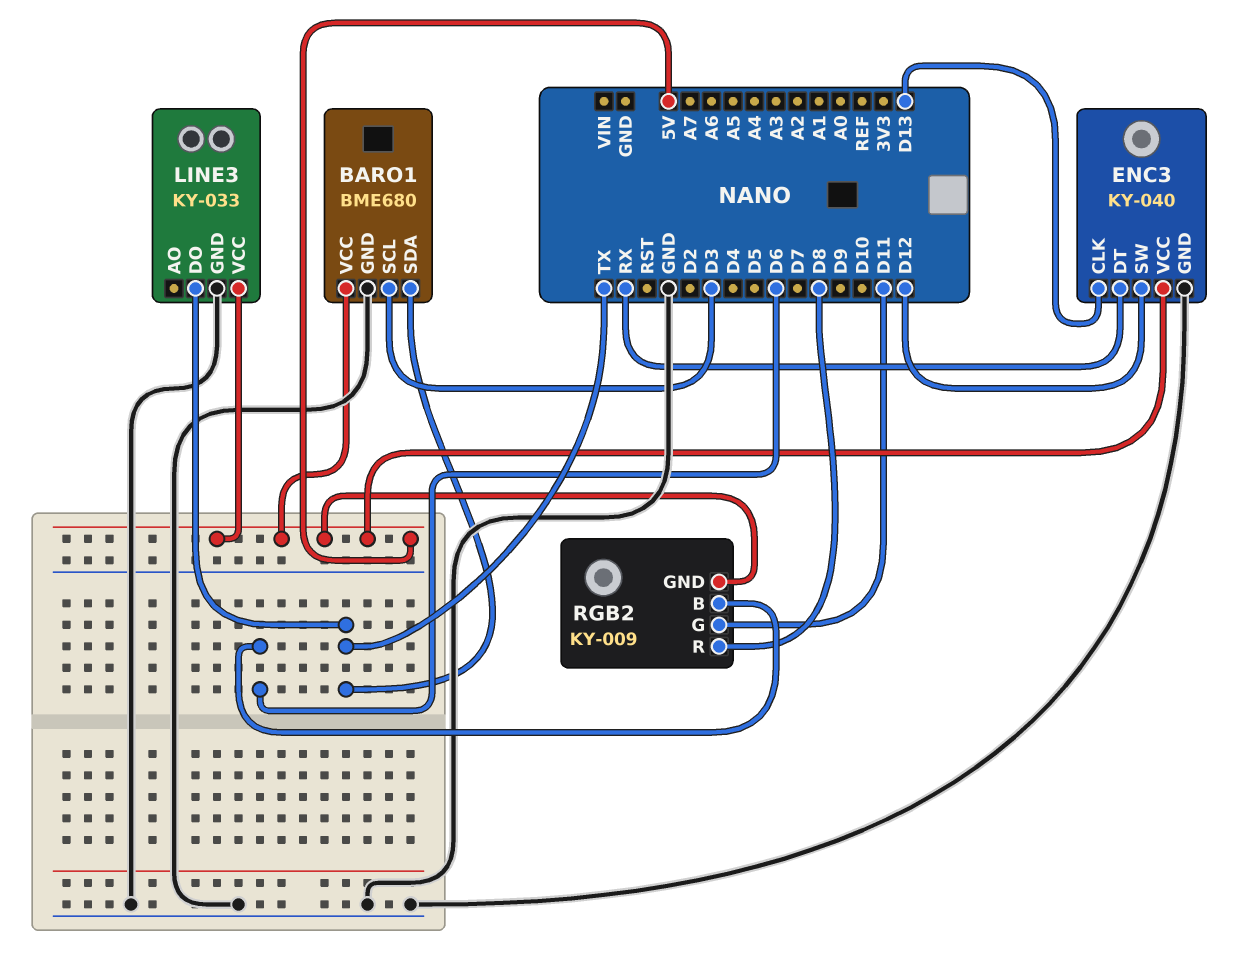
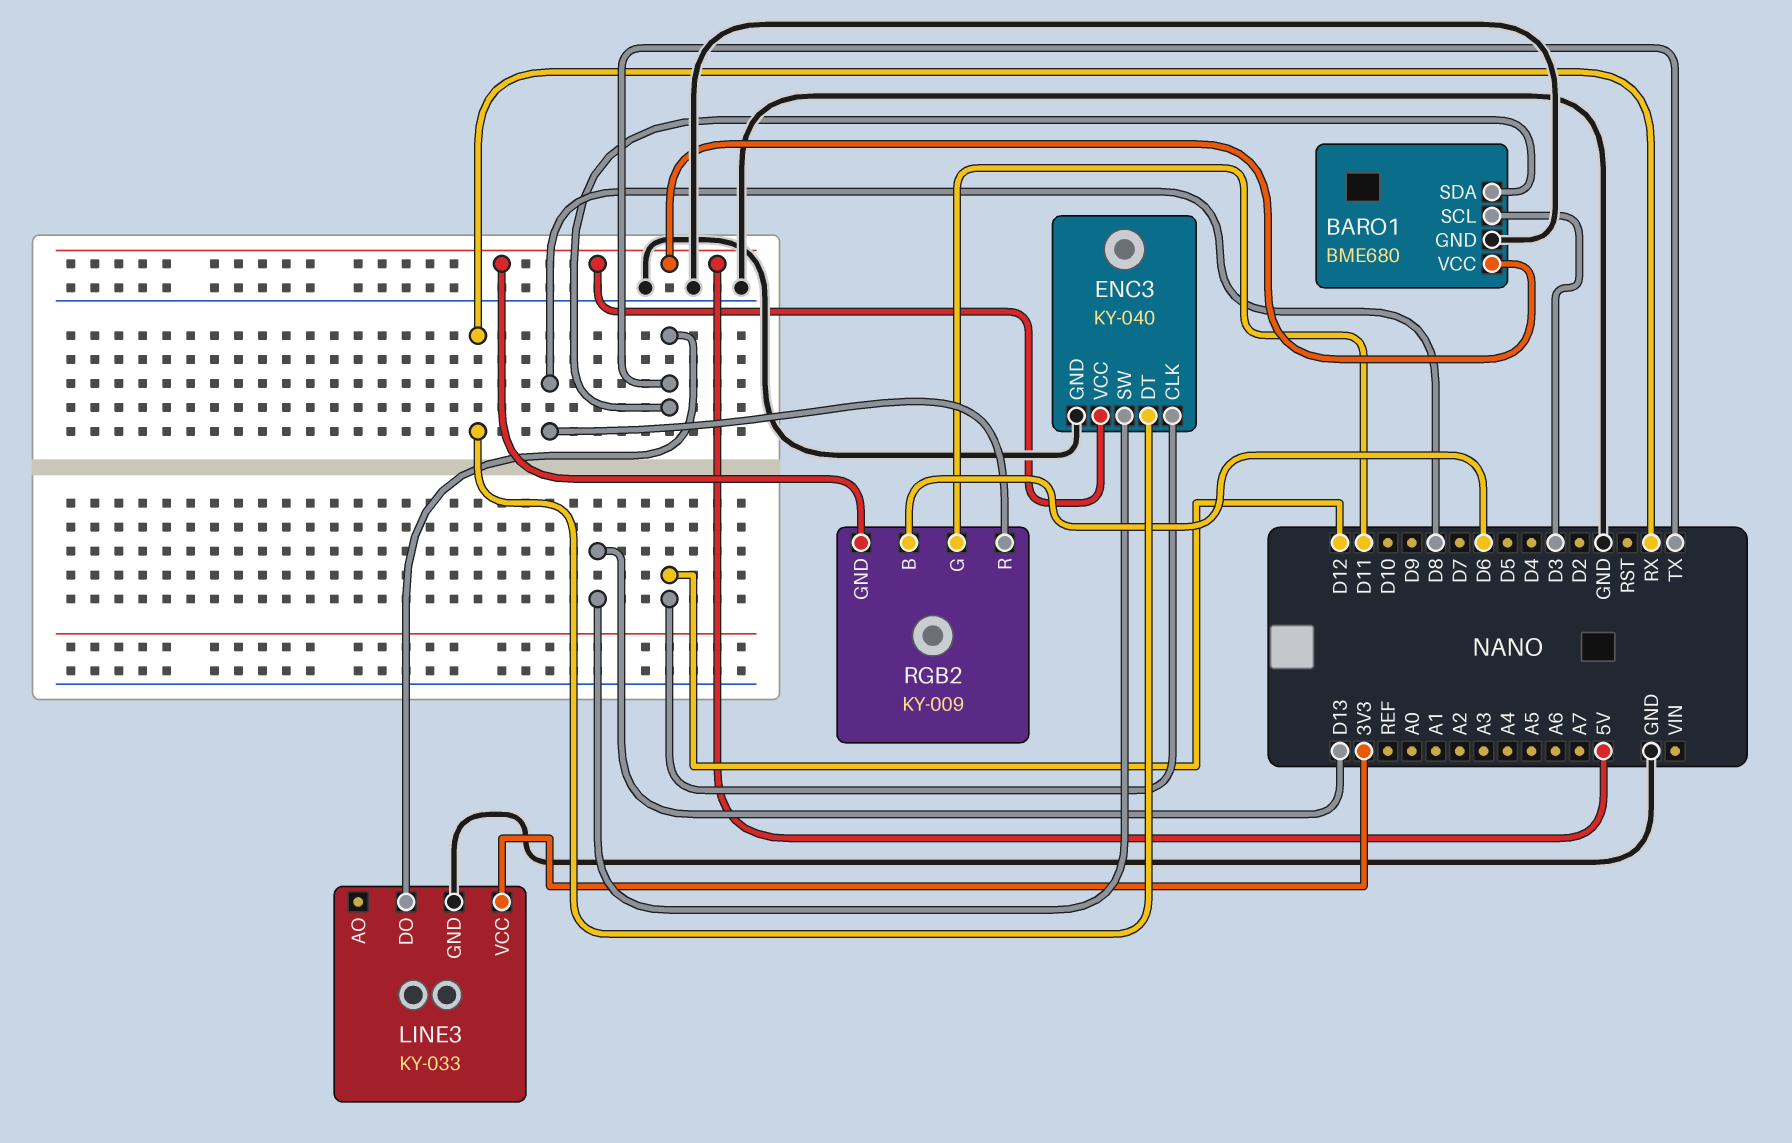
ENC3 pin CLK: D13 -> D12
ENC3 pin SW: D12 -> D13
LINE3 pin VCC: 5V -> 3V3

